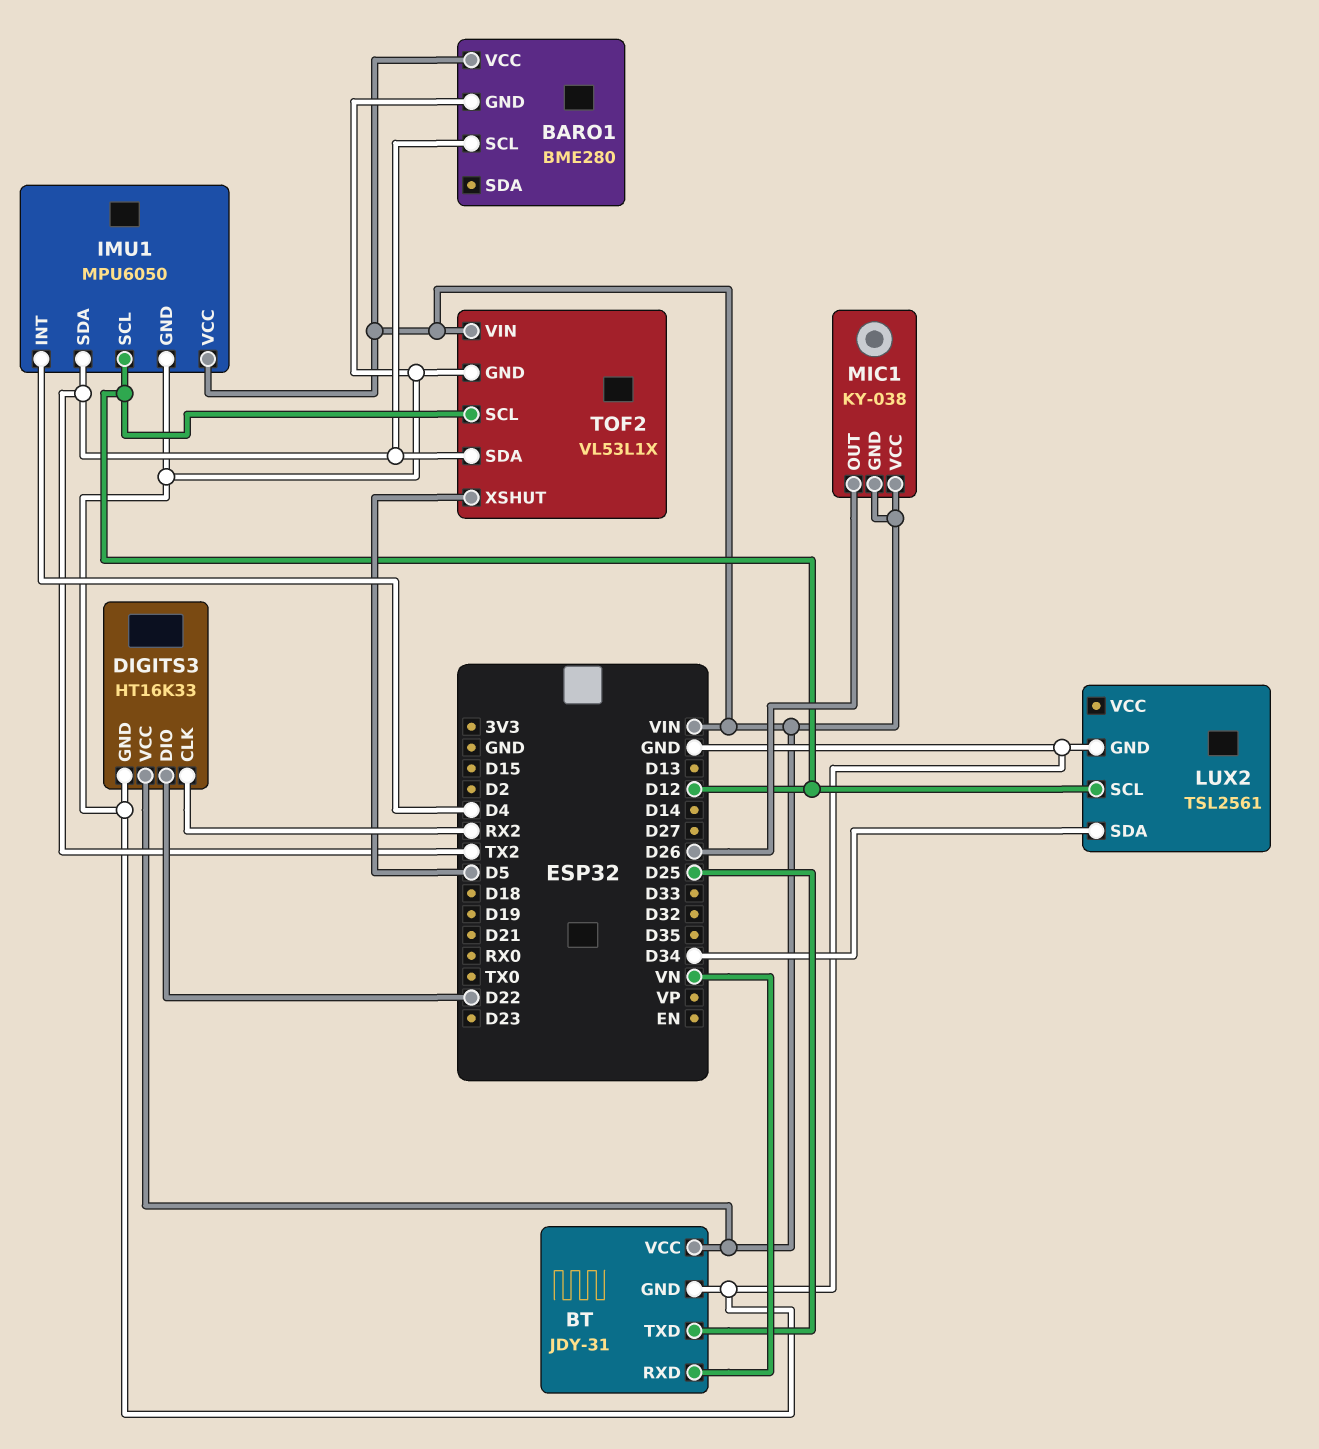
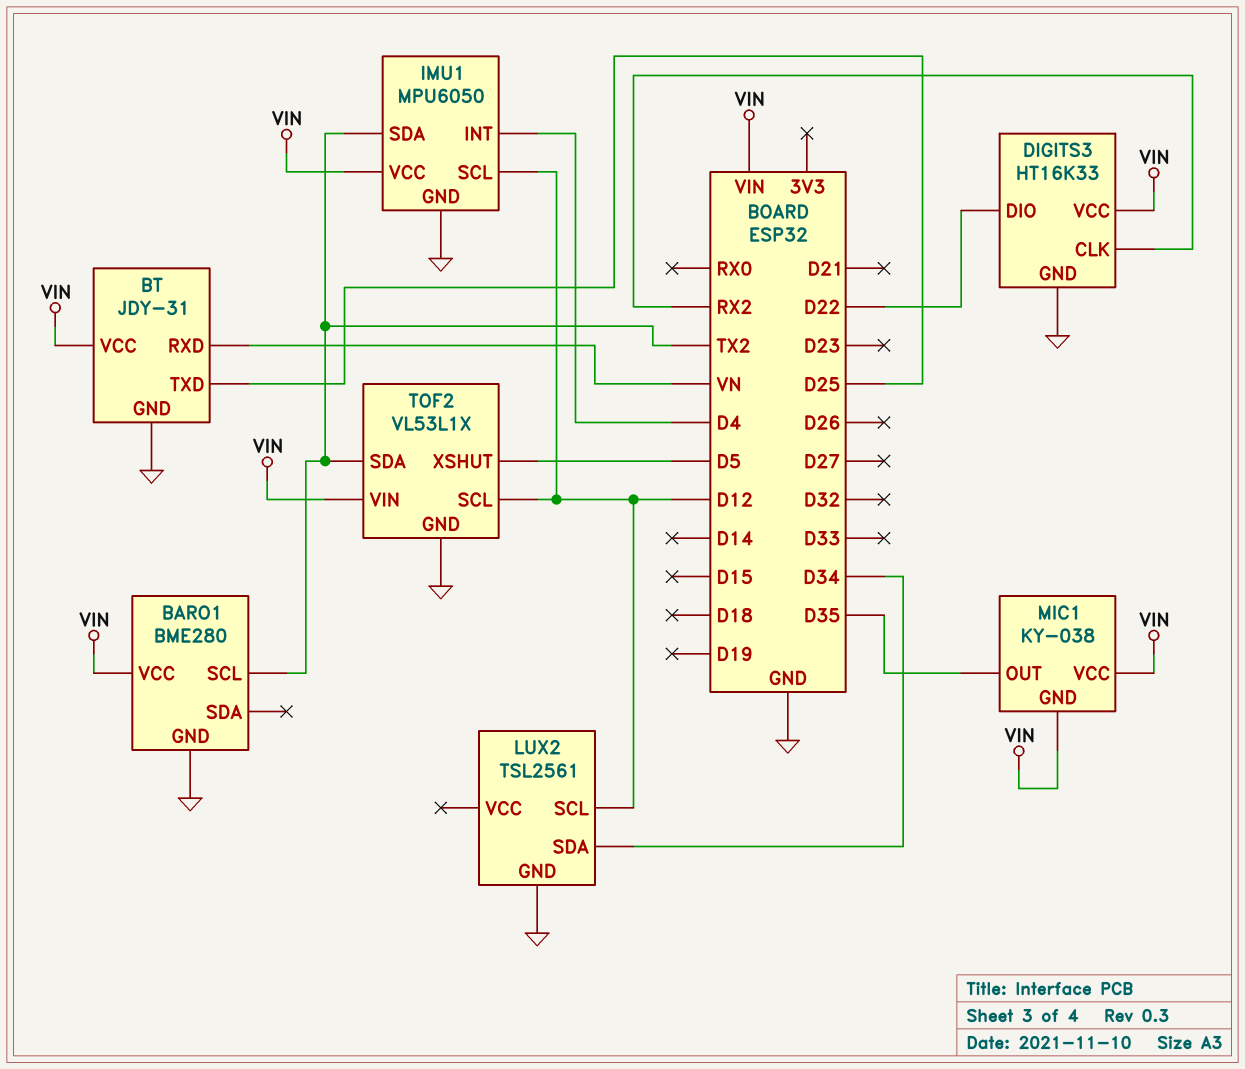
MIC1 pin OUT: D26 -> D35

